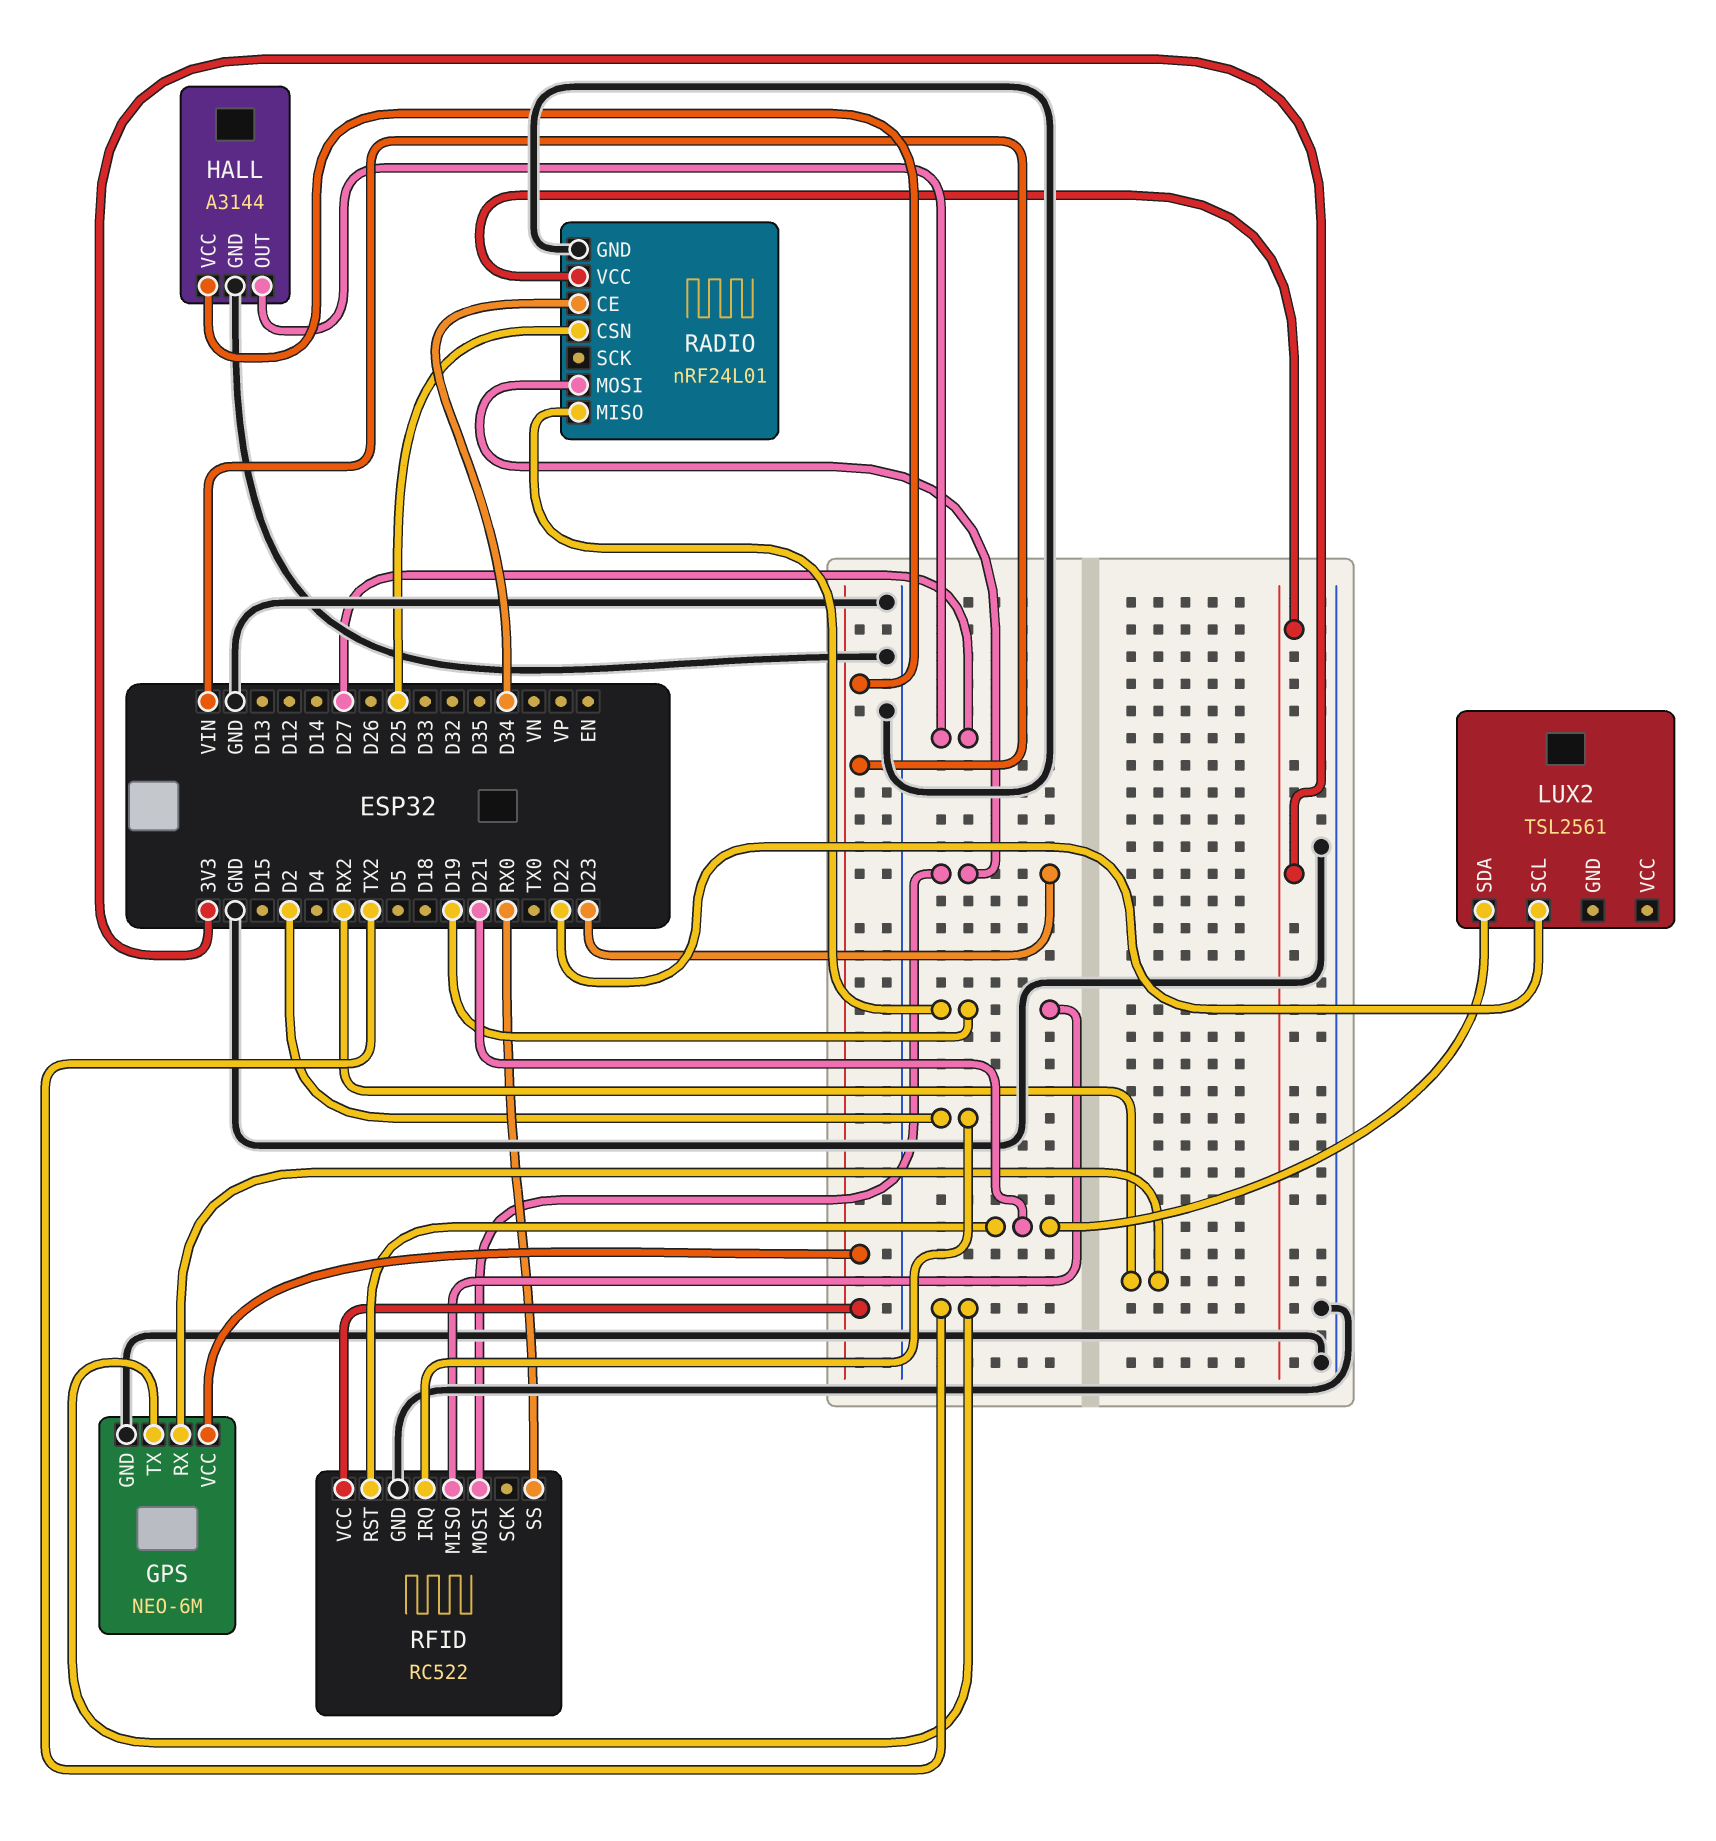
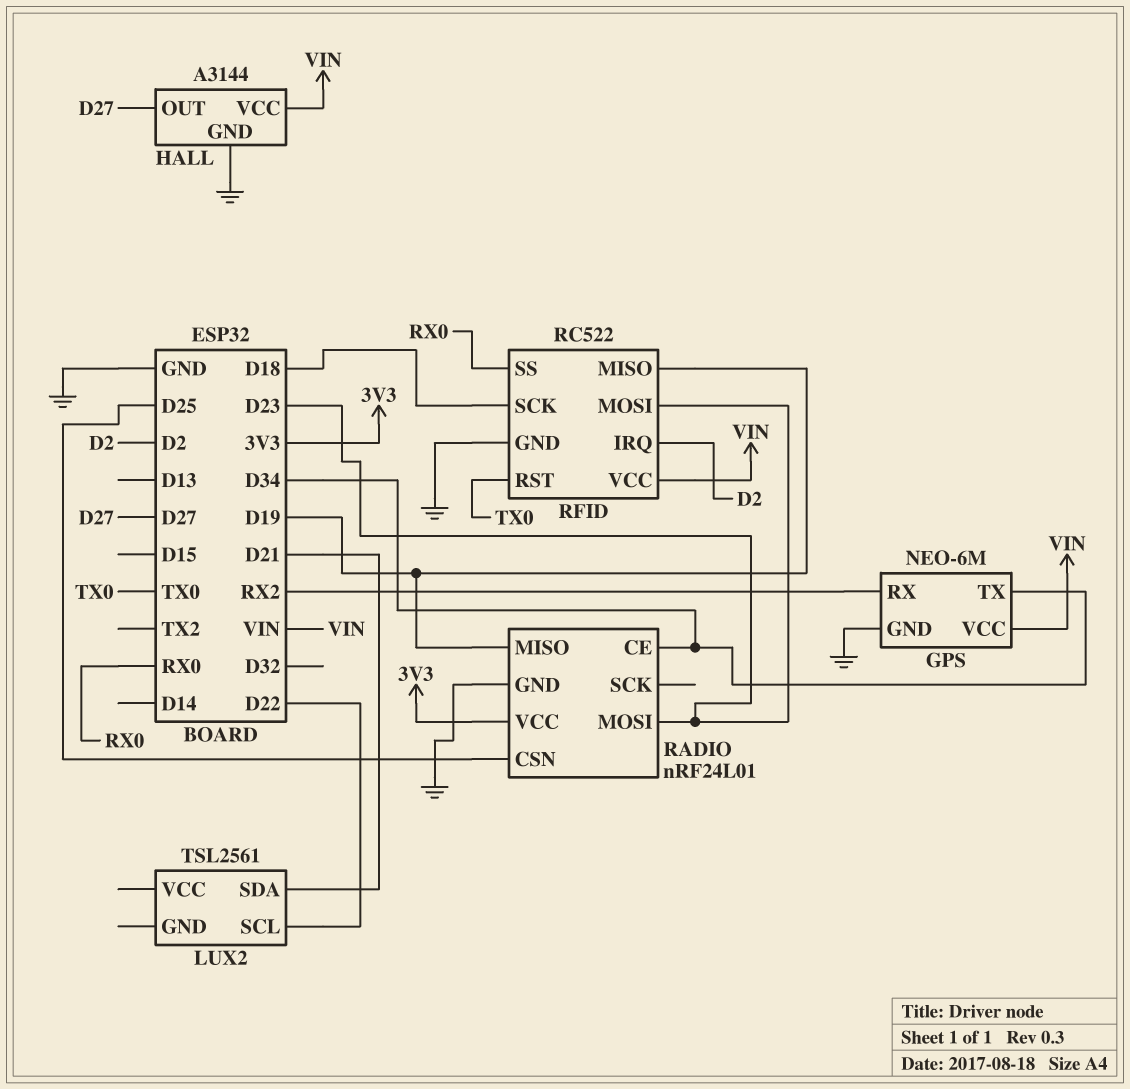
GPS pin TX: TX2 -> D34
RFID pin RST: D21 -> TX0
RFID pin SCK: none -> D18

